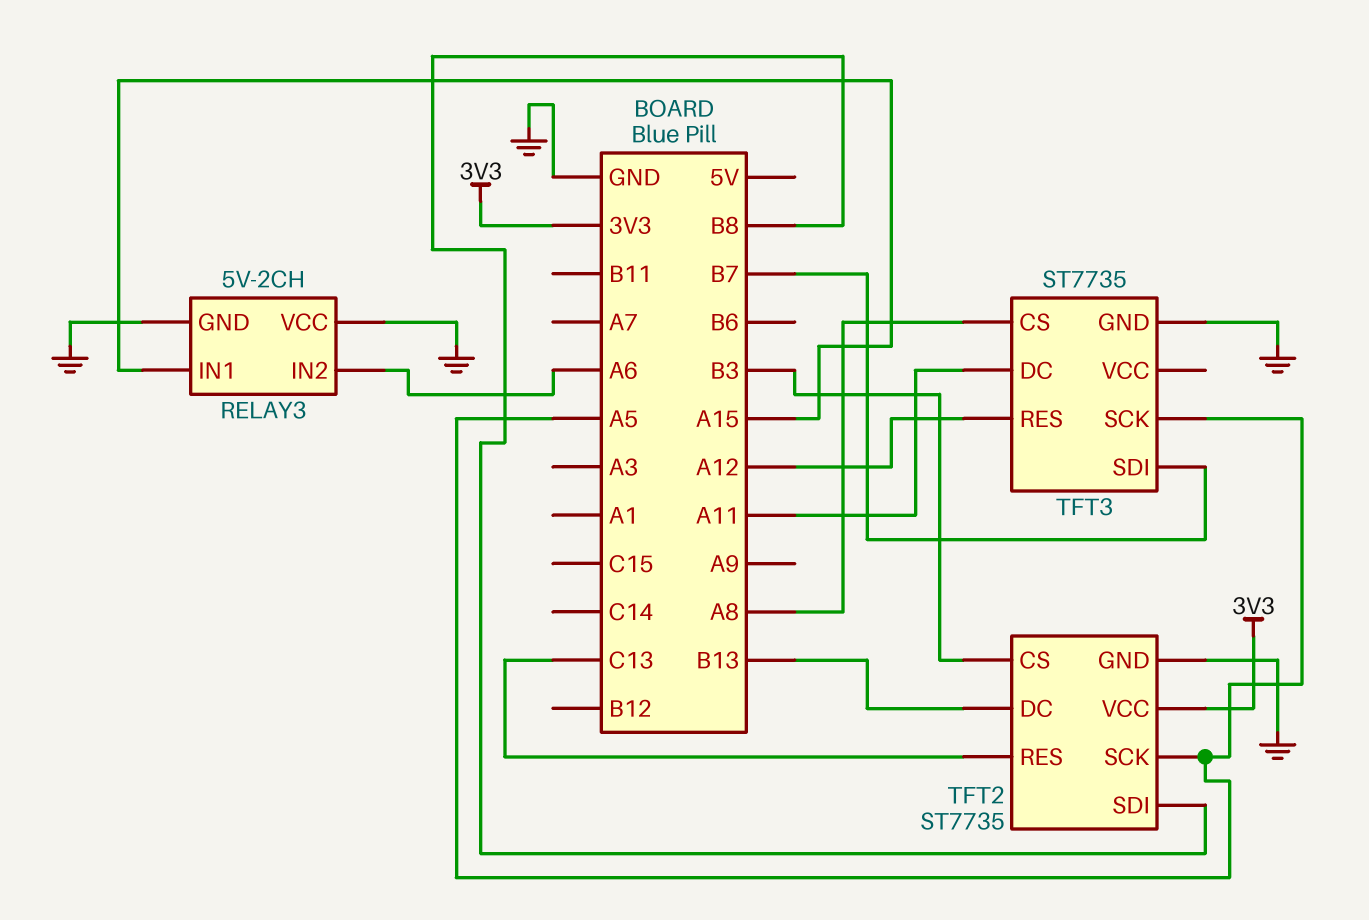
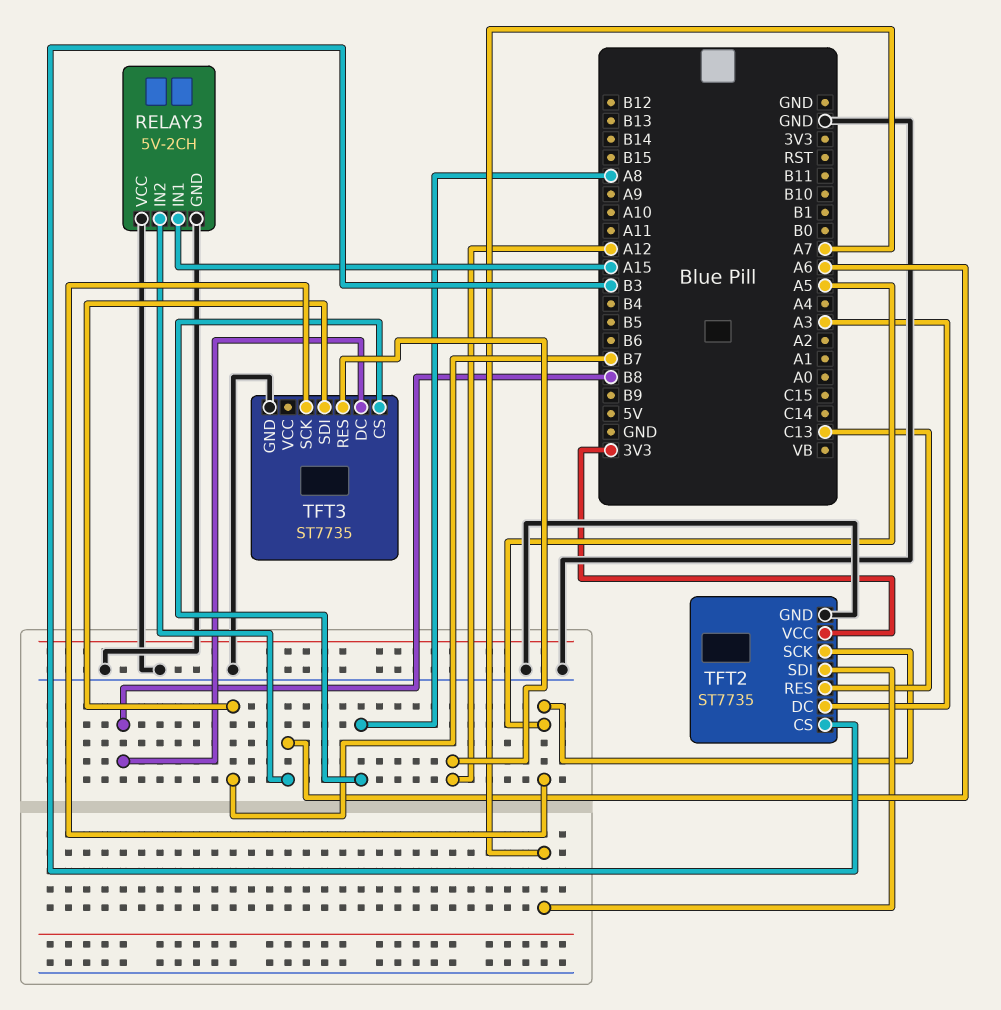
TFT2 pin DC: B13 -> A3
TFT2 pin SDI: B8 -> A7
TFT3 pin DC: A11 -> B8

